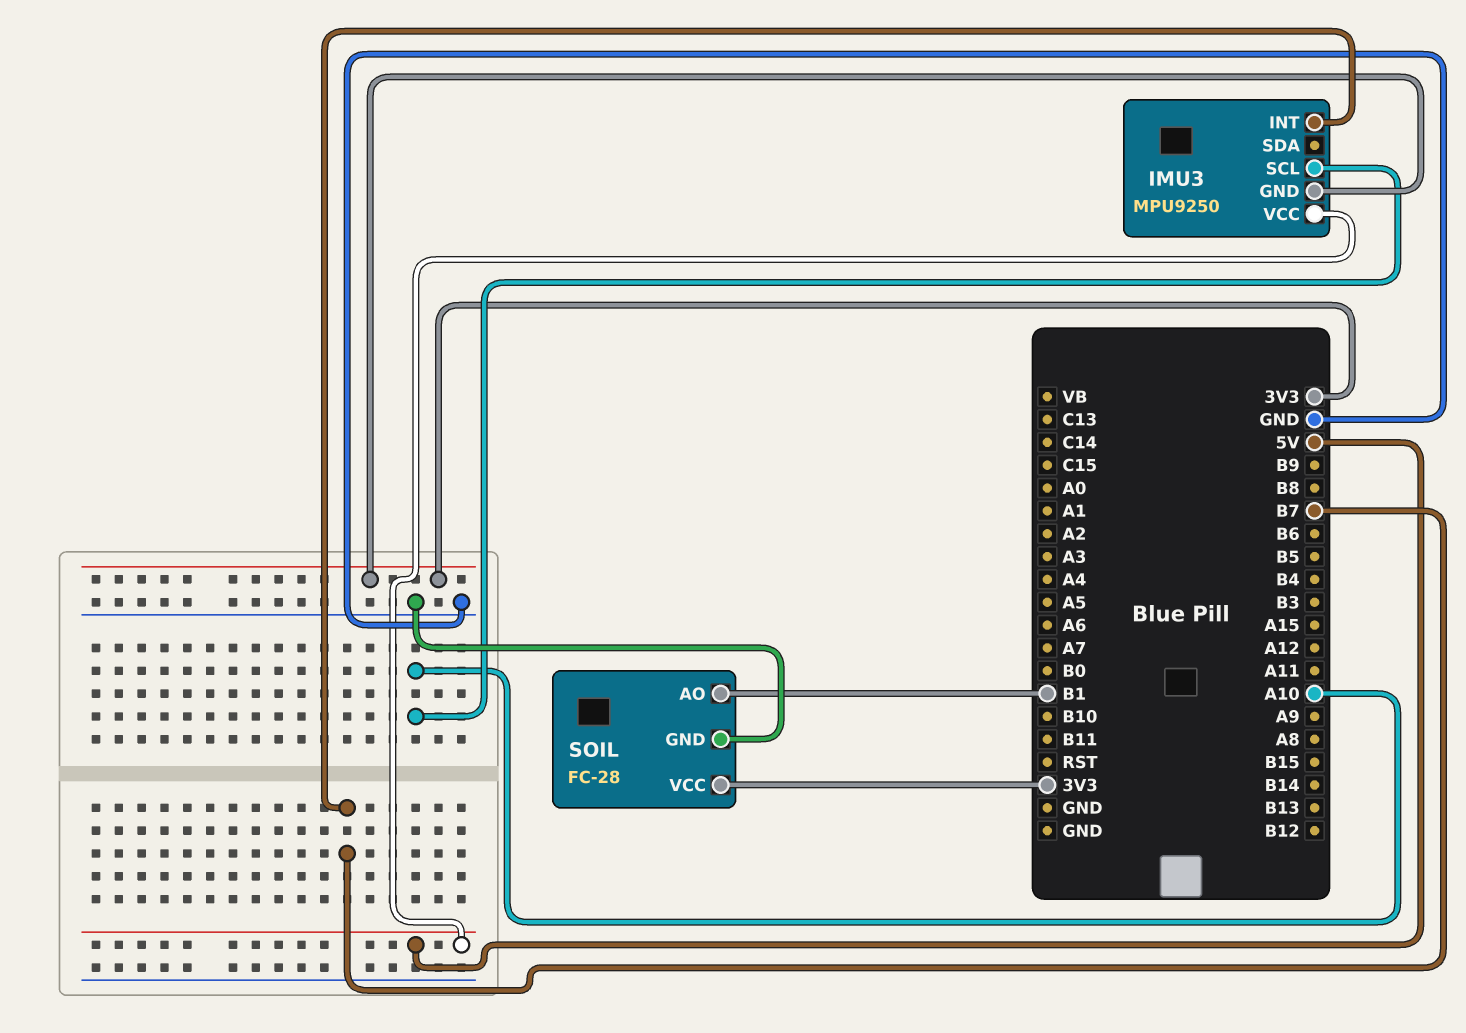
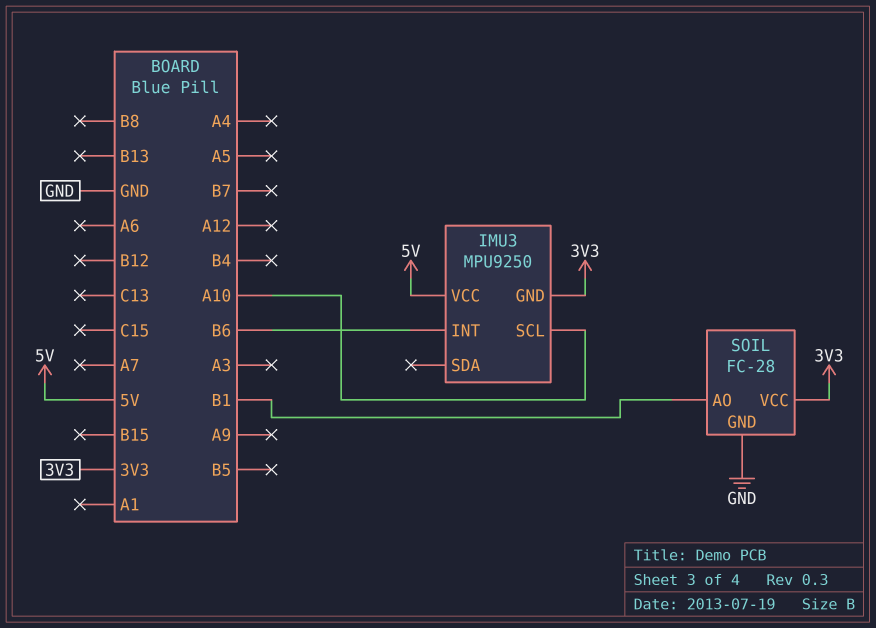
IMU3 pin INT: B7 -> B6

